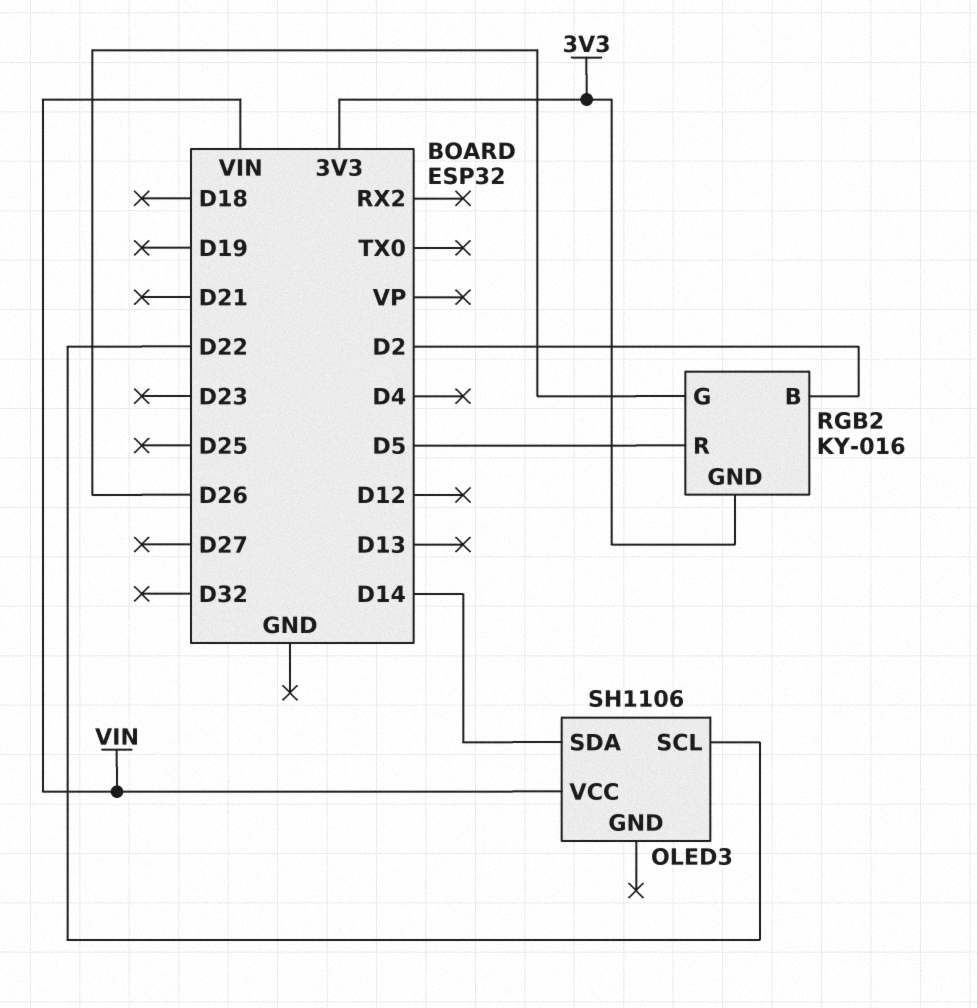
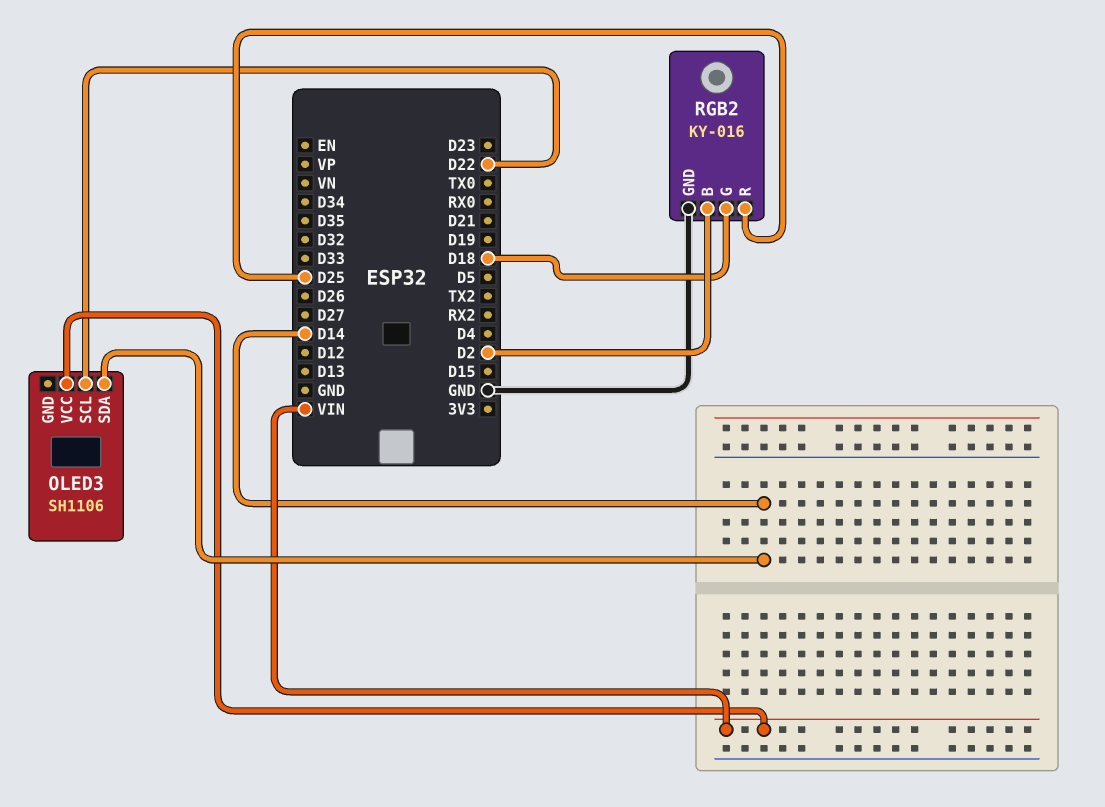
RGB2 pin G: D26 -> D18
RGB2 pin GND: 3V3 -> GND
RGB2 pin R: D5 -> D25

